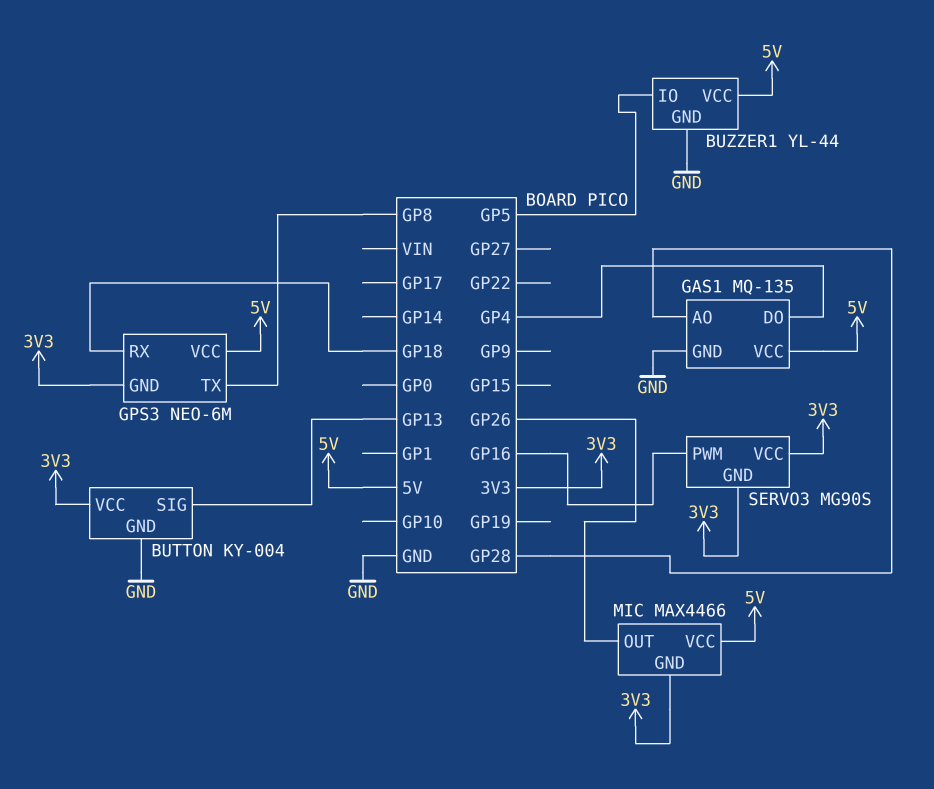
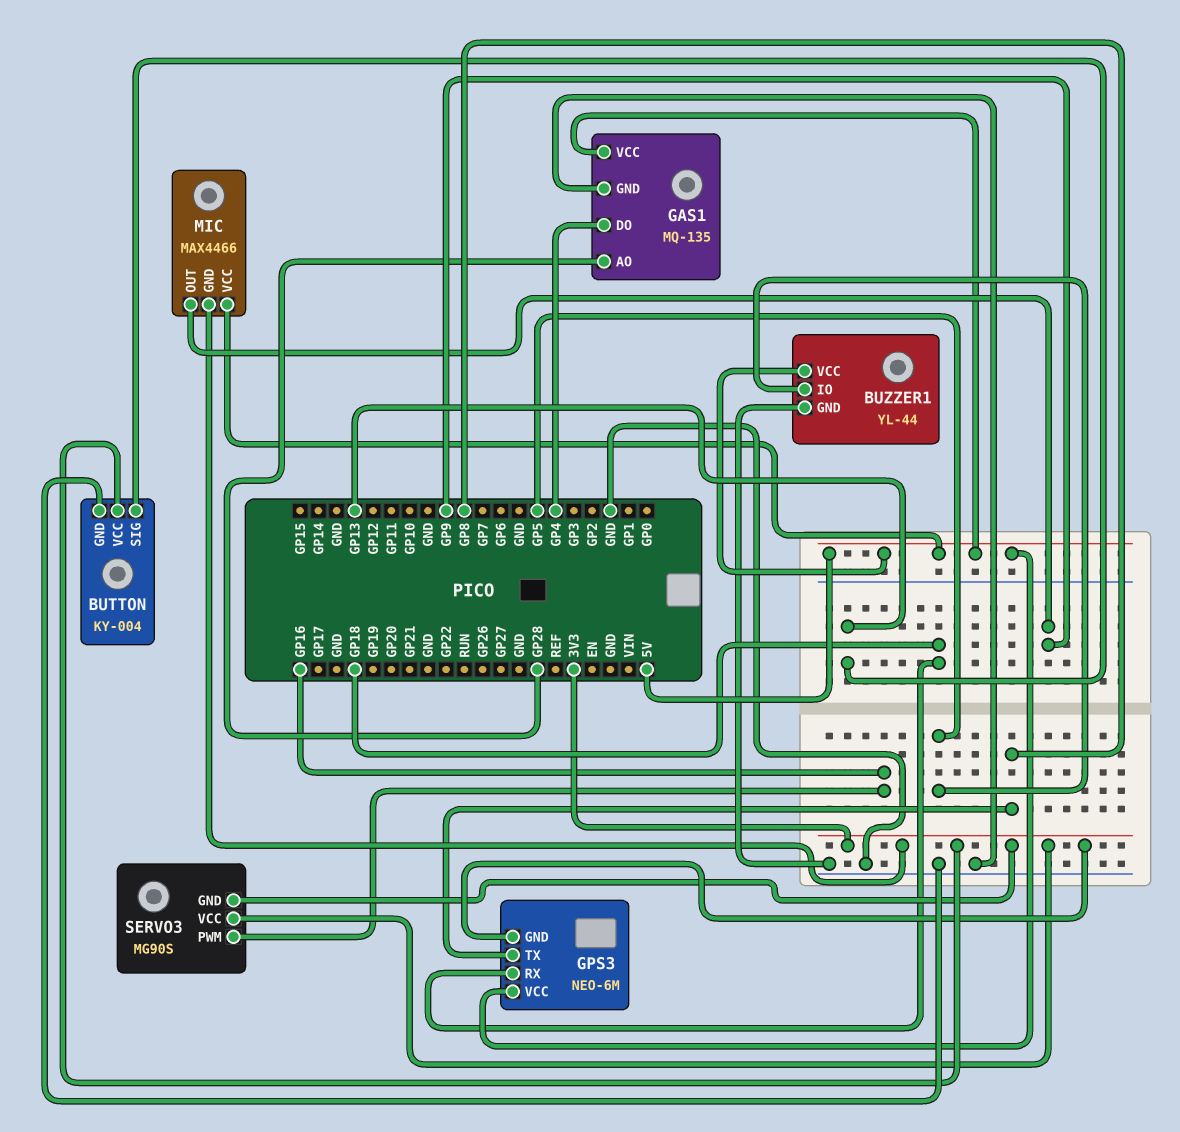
MIC pin OUT: GP26 -> GP9

